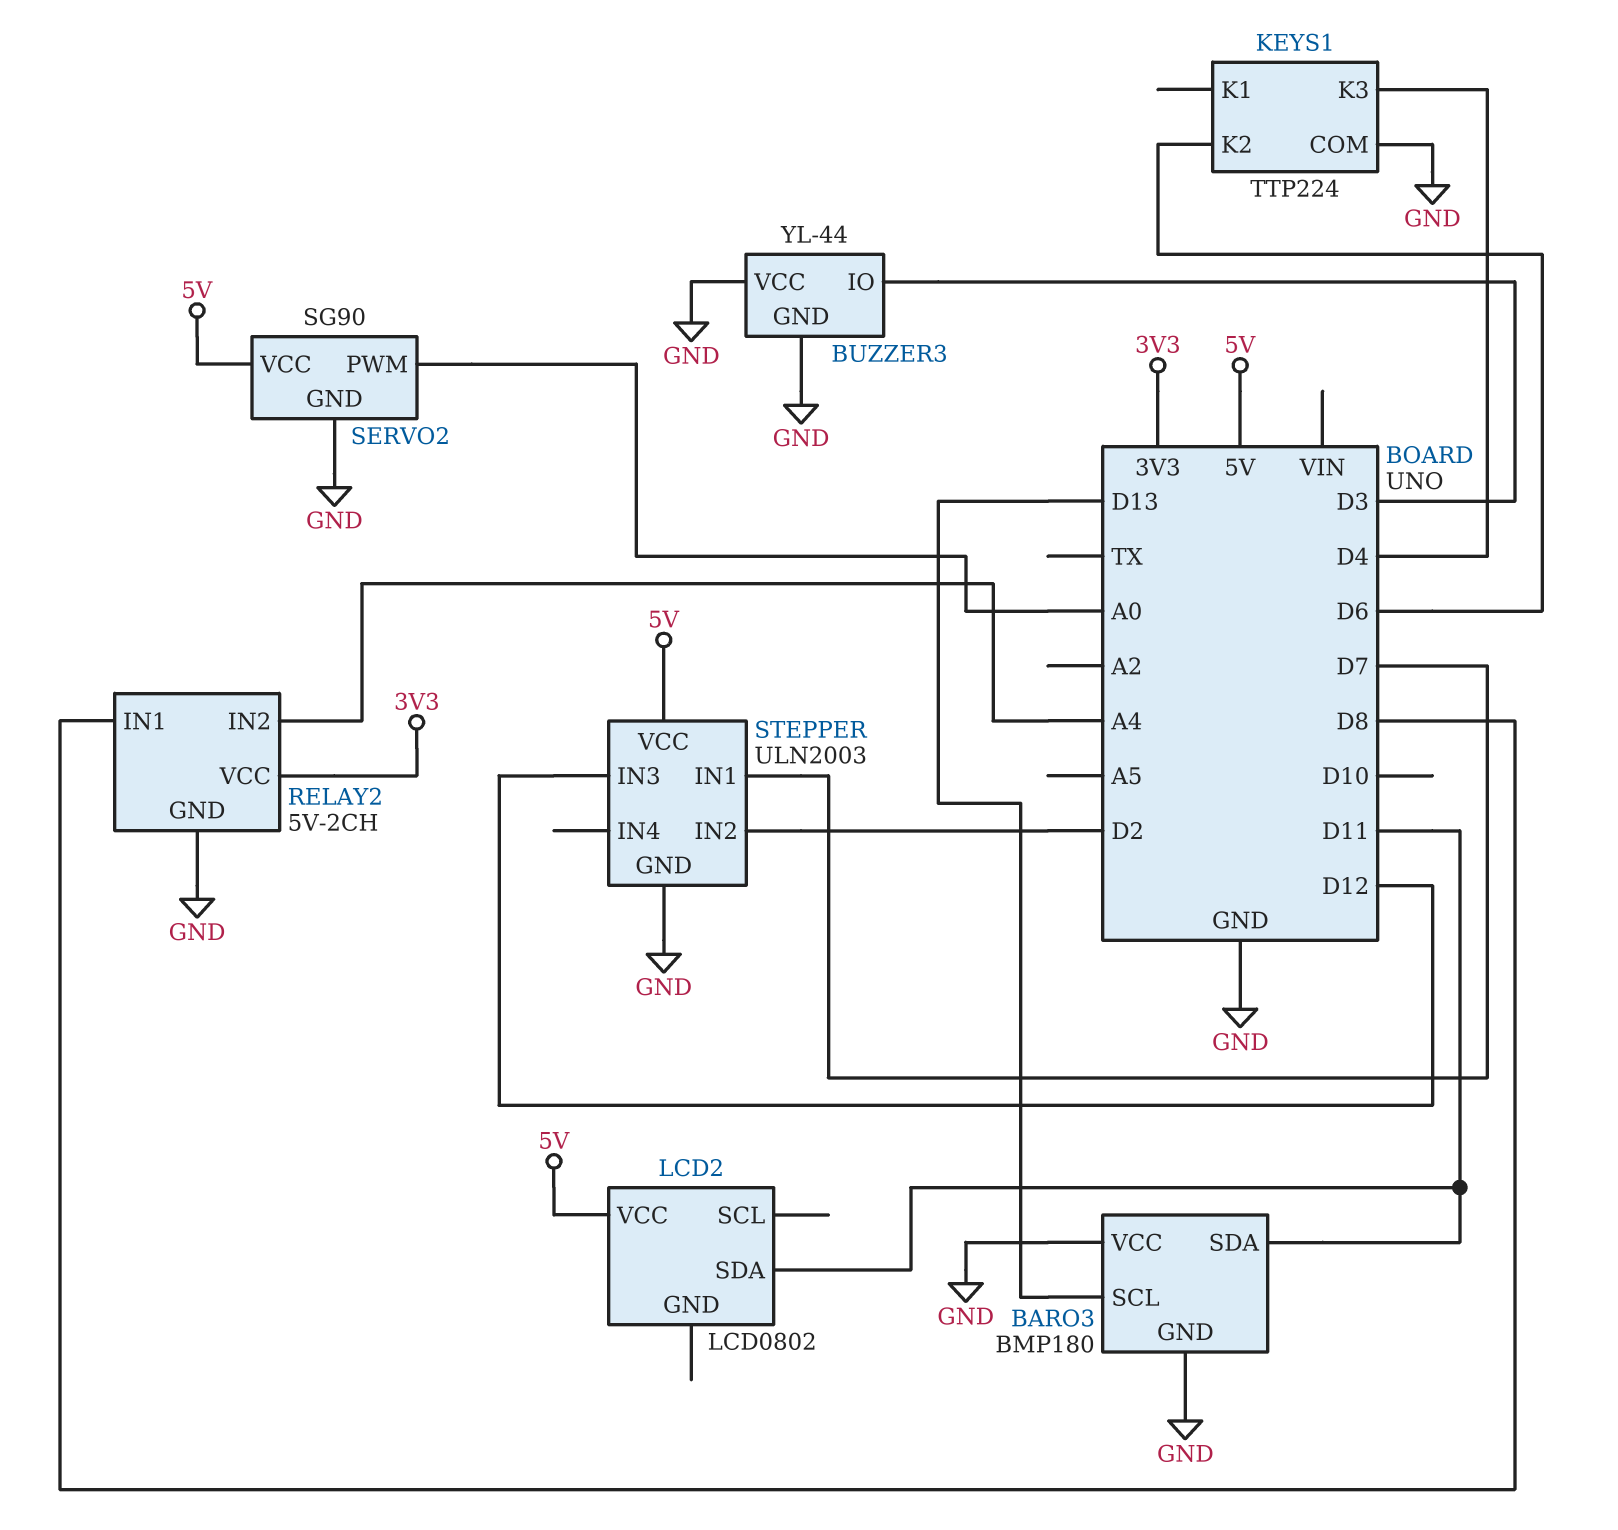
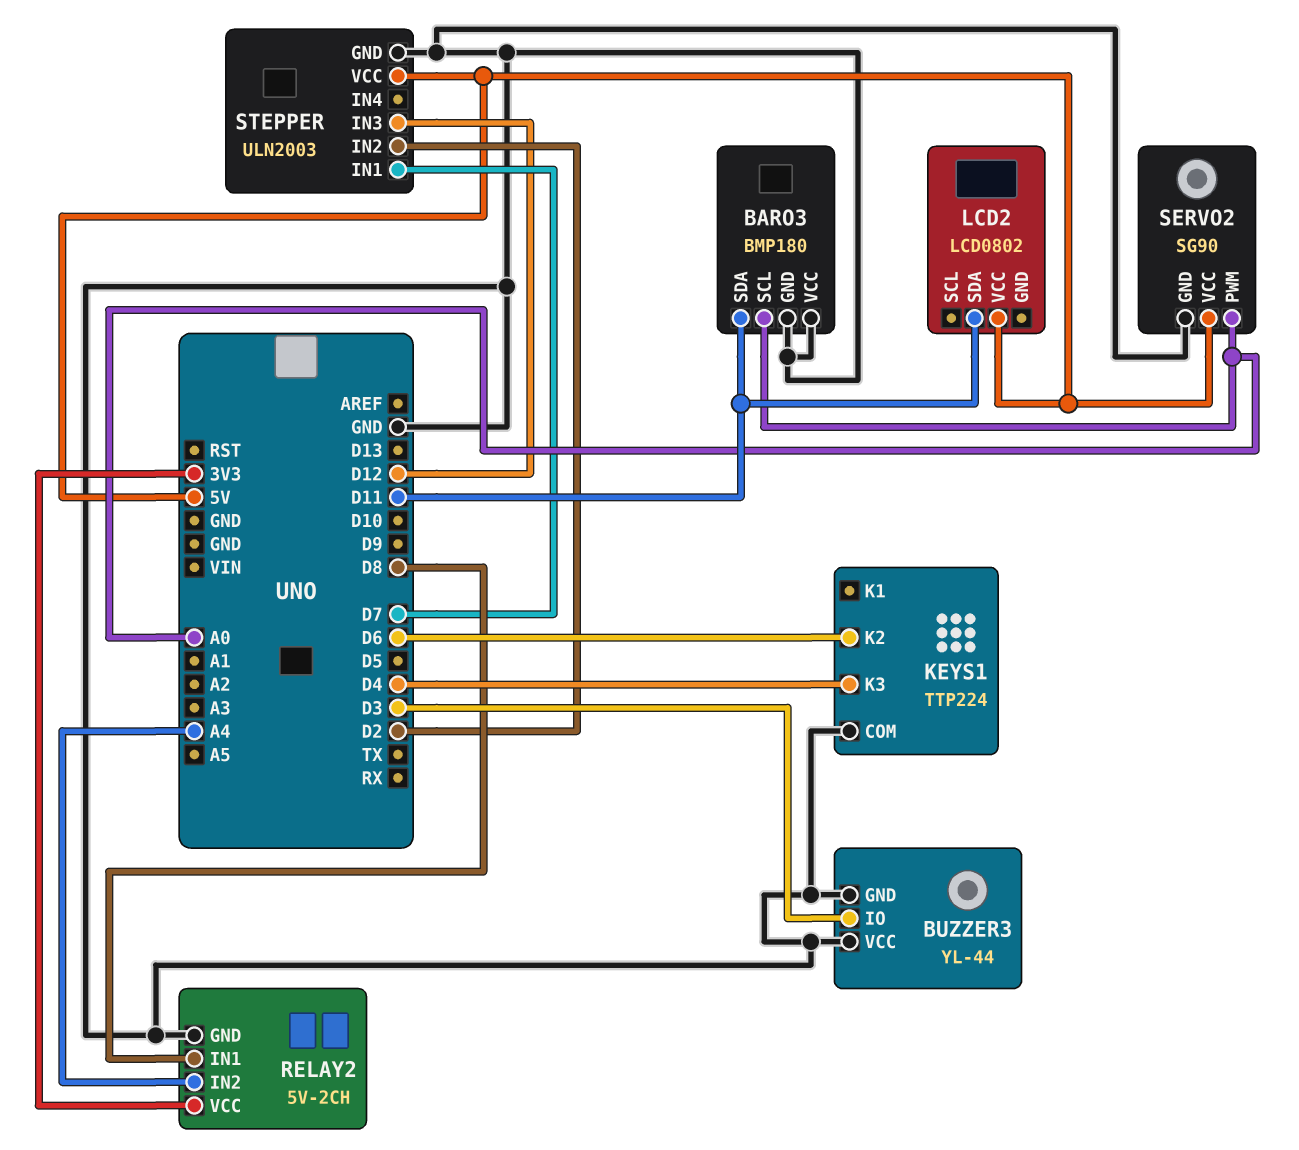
BARO3 pin SCL: D13 -> A0

